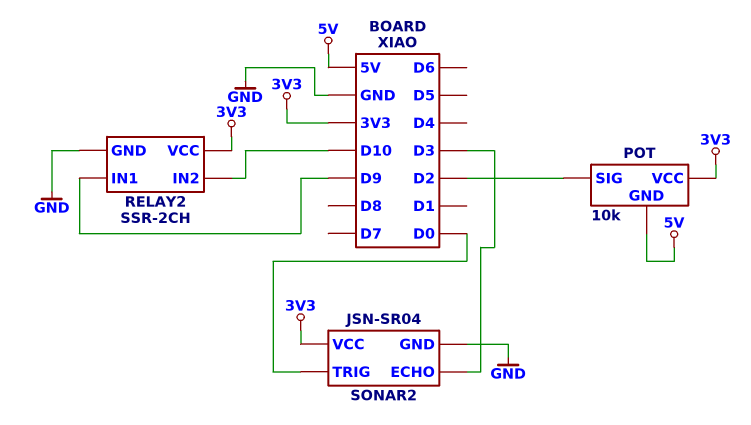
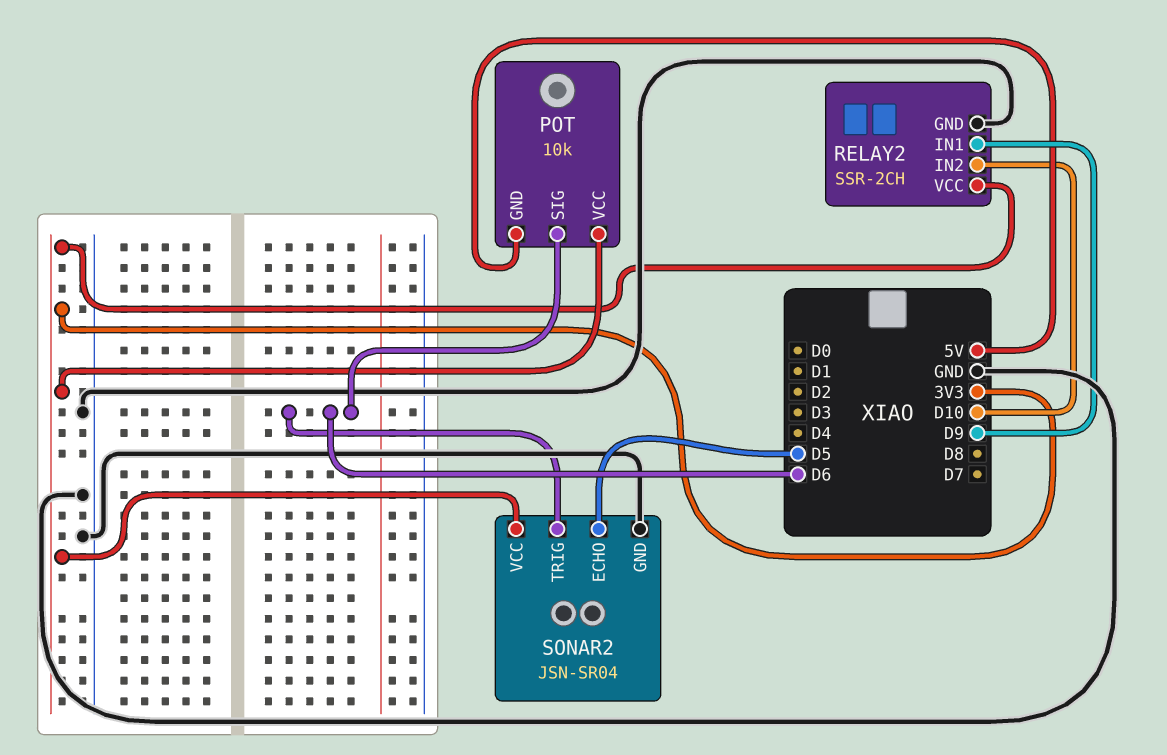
POT pin SIG: D2 -> D6
SONAR2 pin ECHO: D3 -> D5
SONAR2 pin TRIG: D0 -> D6

